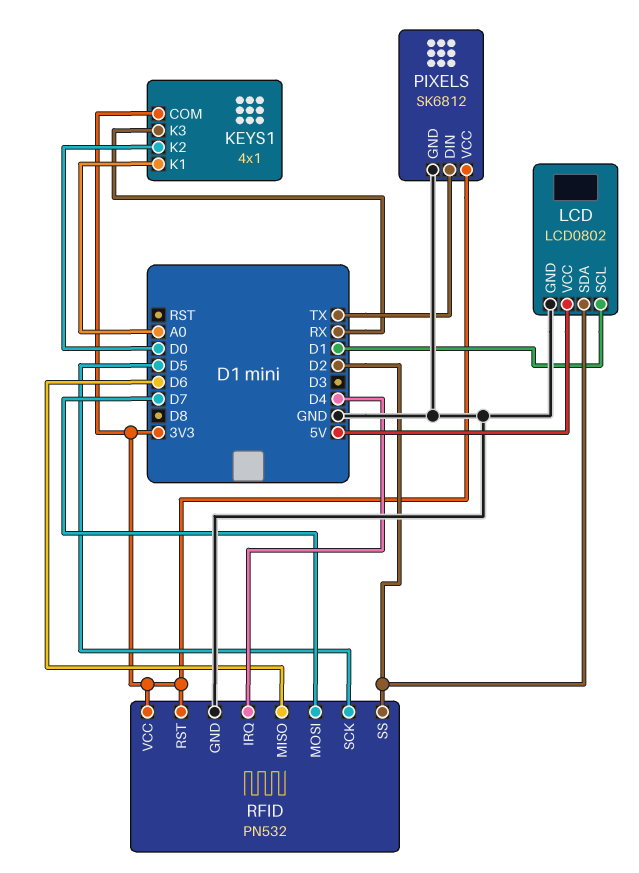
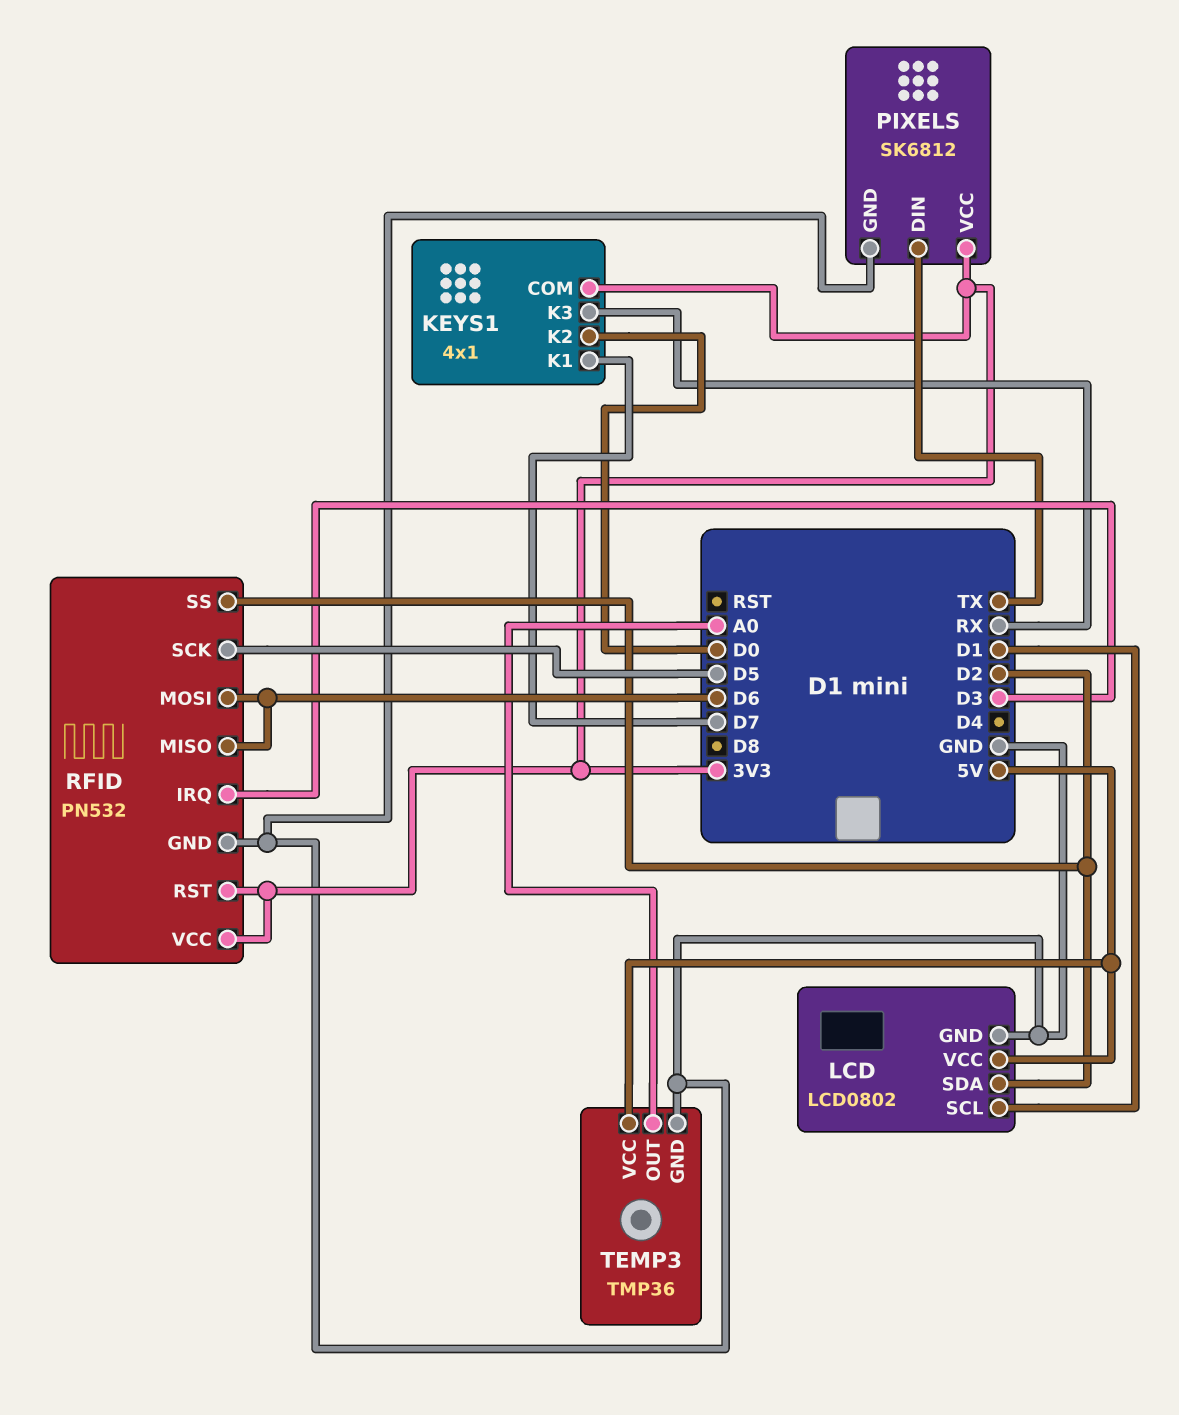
KEYS1 pin K1: A0 -> D7
RFID pin IRQ: D4 -> D3
RFID pin MOSI: D7 -> D6
TEMP3: none -> TMP36
TEMP3 pin GND: none -> GND
TEMP3 pin OUT: none -> A0
TEMP3 pin VCC: none -> 5V

